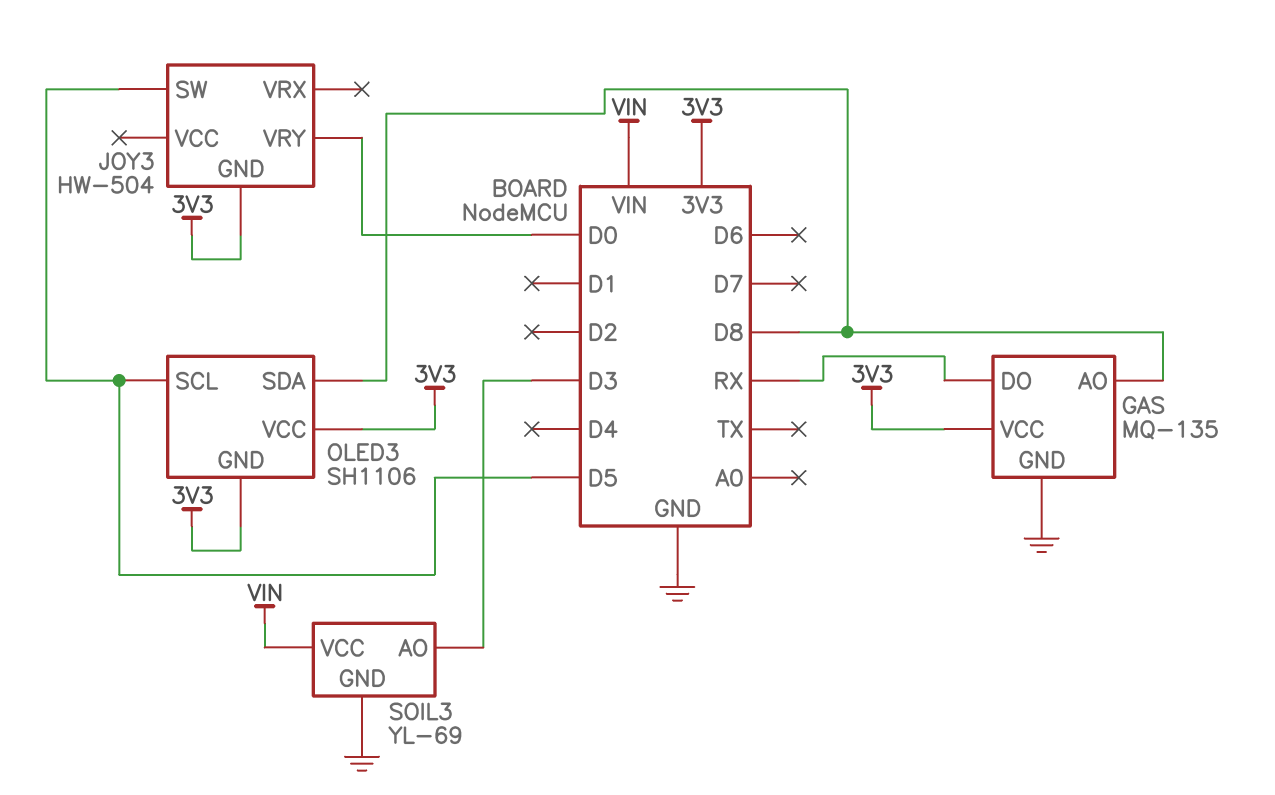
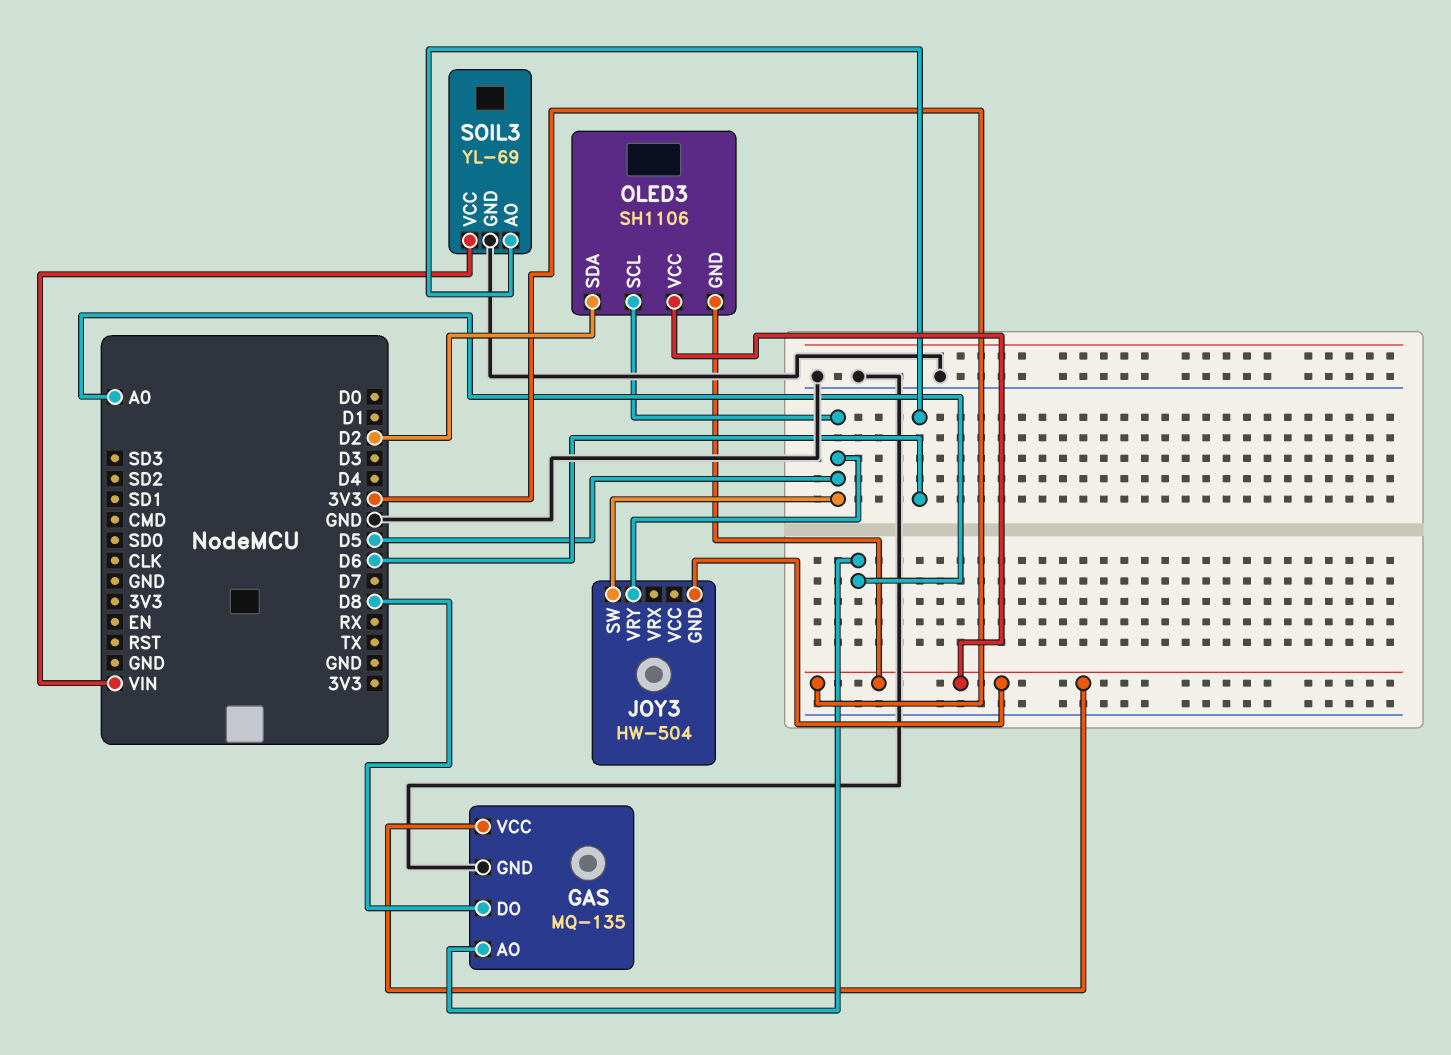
GAS pin AO: D8 -> A0
GAS pin DO: RX -> D8
JOY3 pin VRY: D0 -> D5
OLED3 pin SDA: D8 -> D2
SOIL3 pin AO: D3 -> D6

